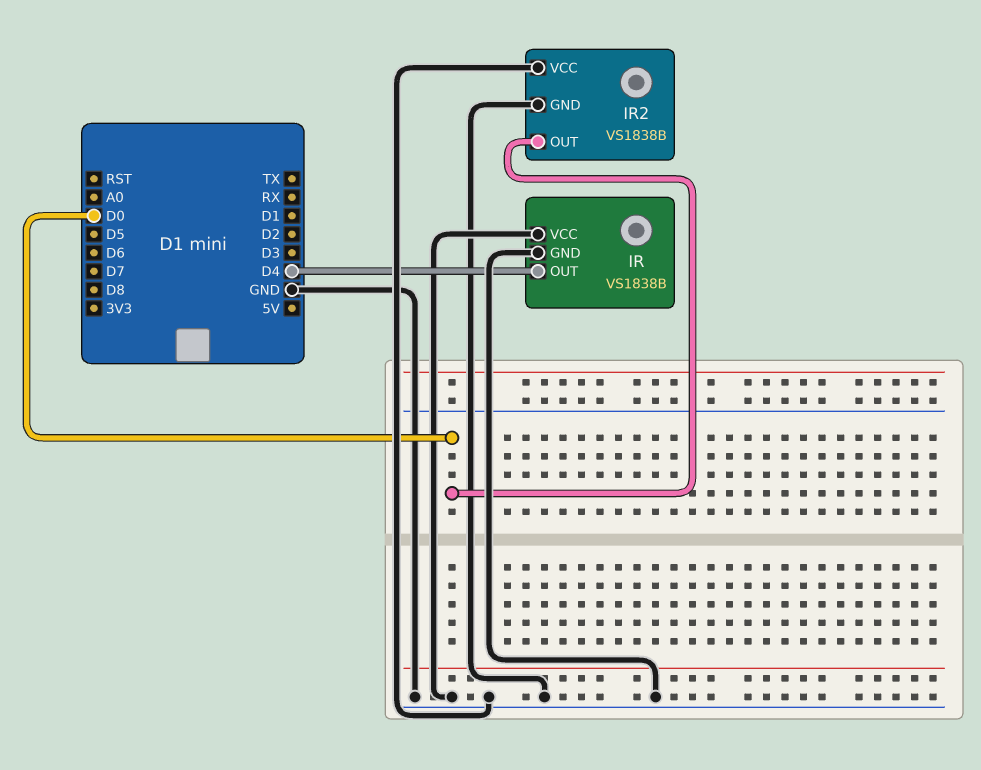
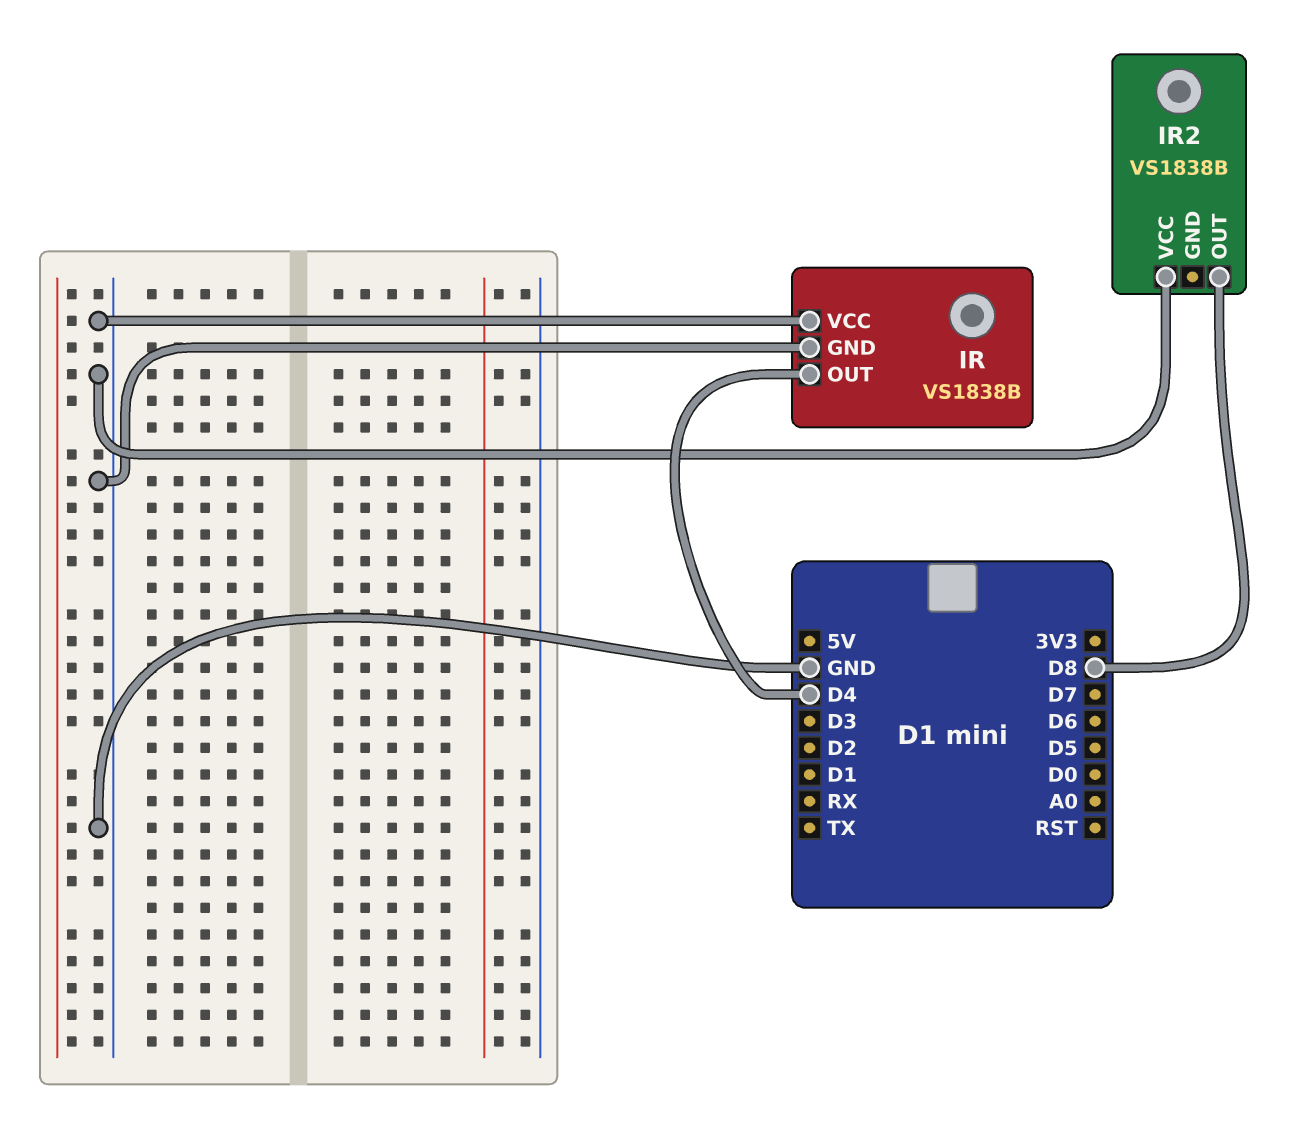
IR2 pin GND: GND -> none
IR2 pin OUT: D0 -> D8

